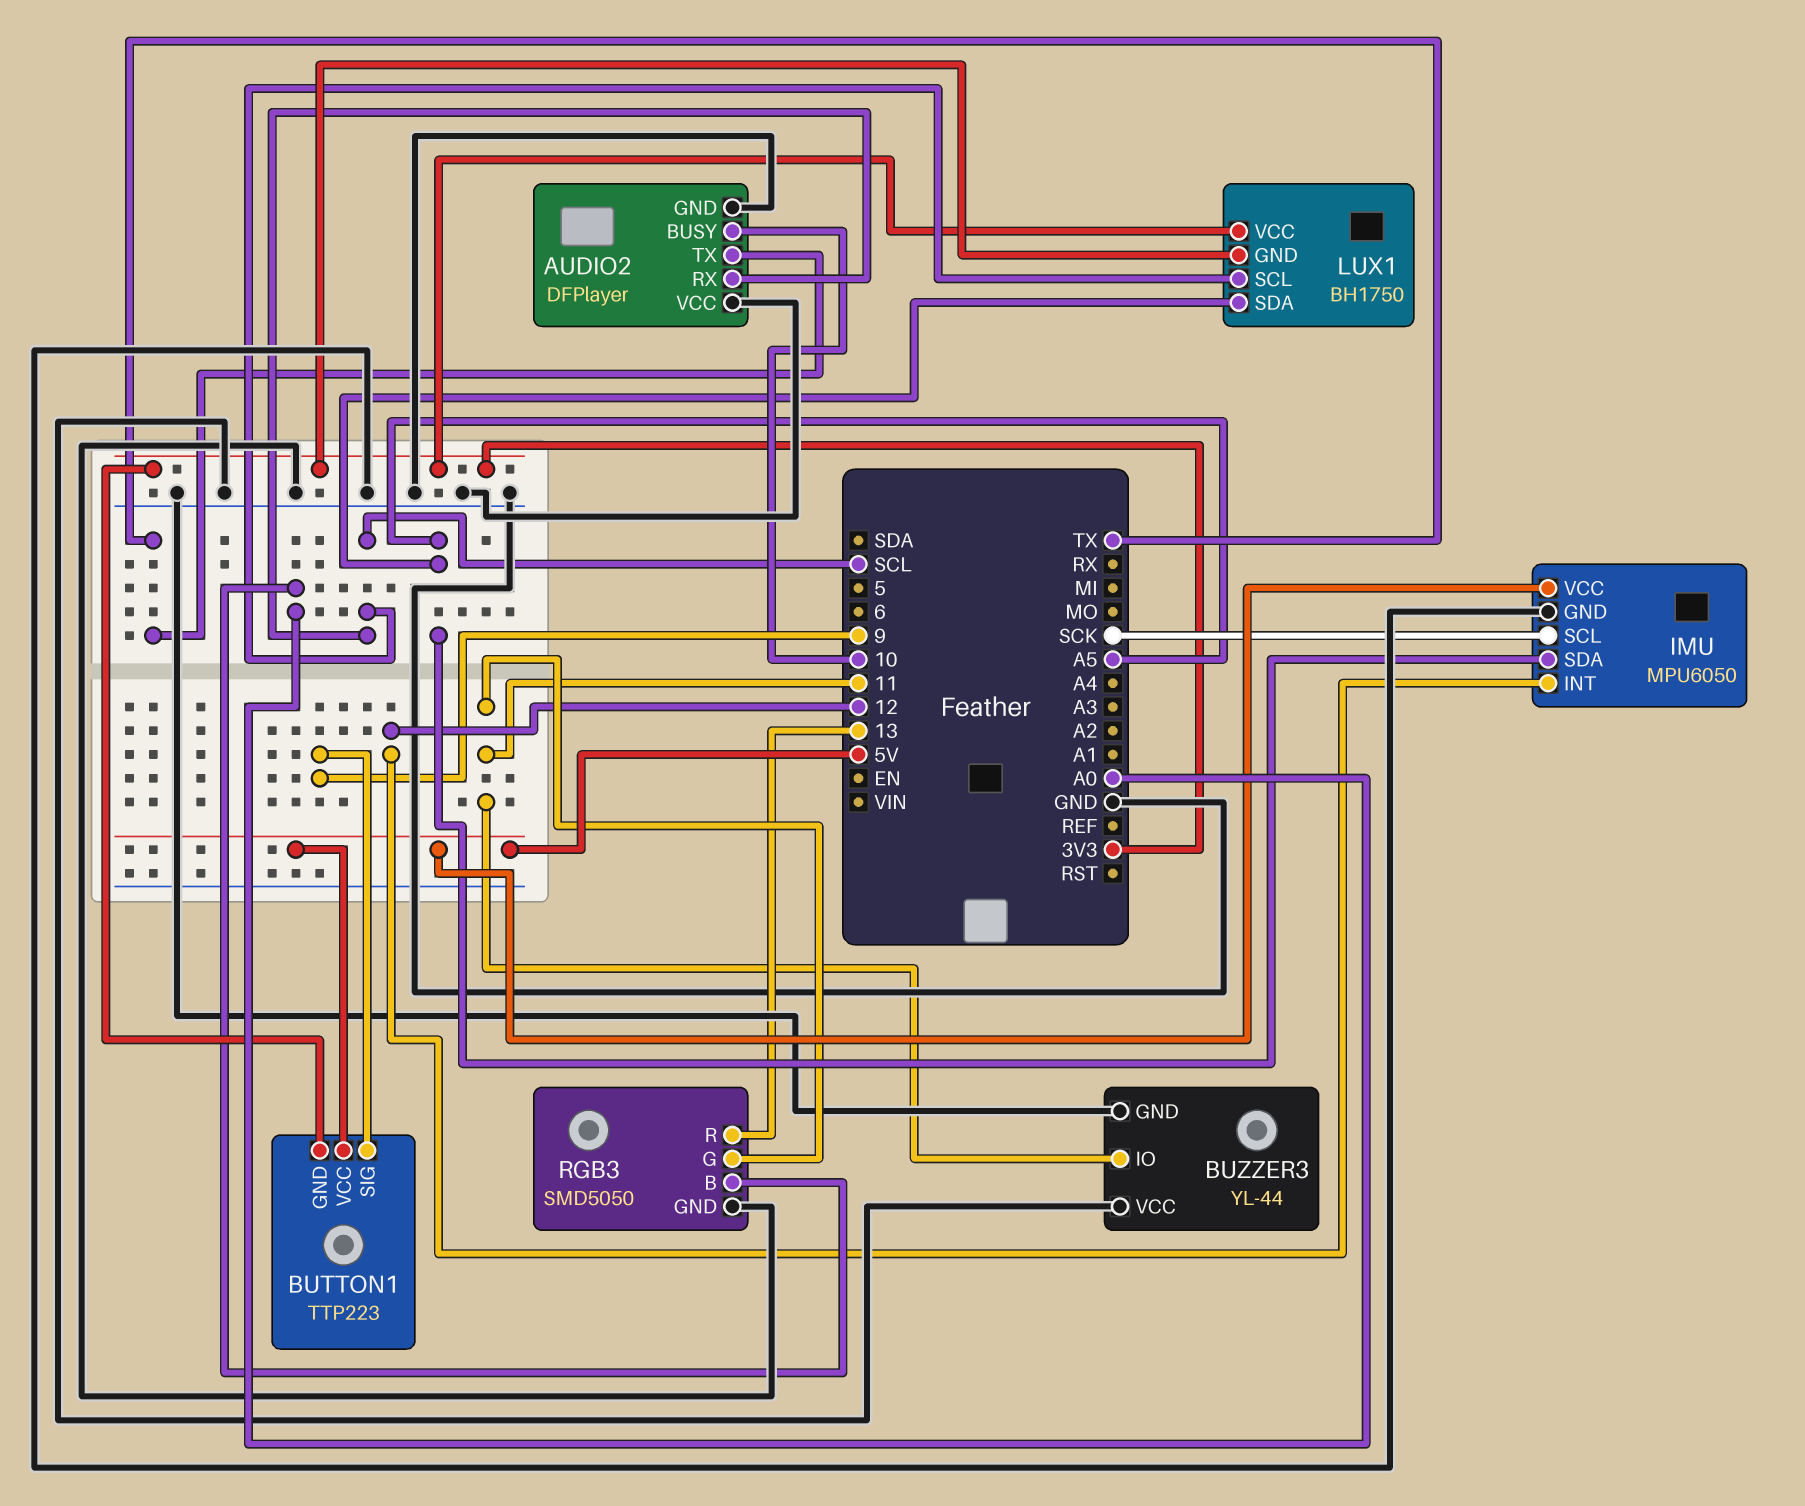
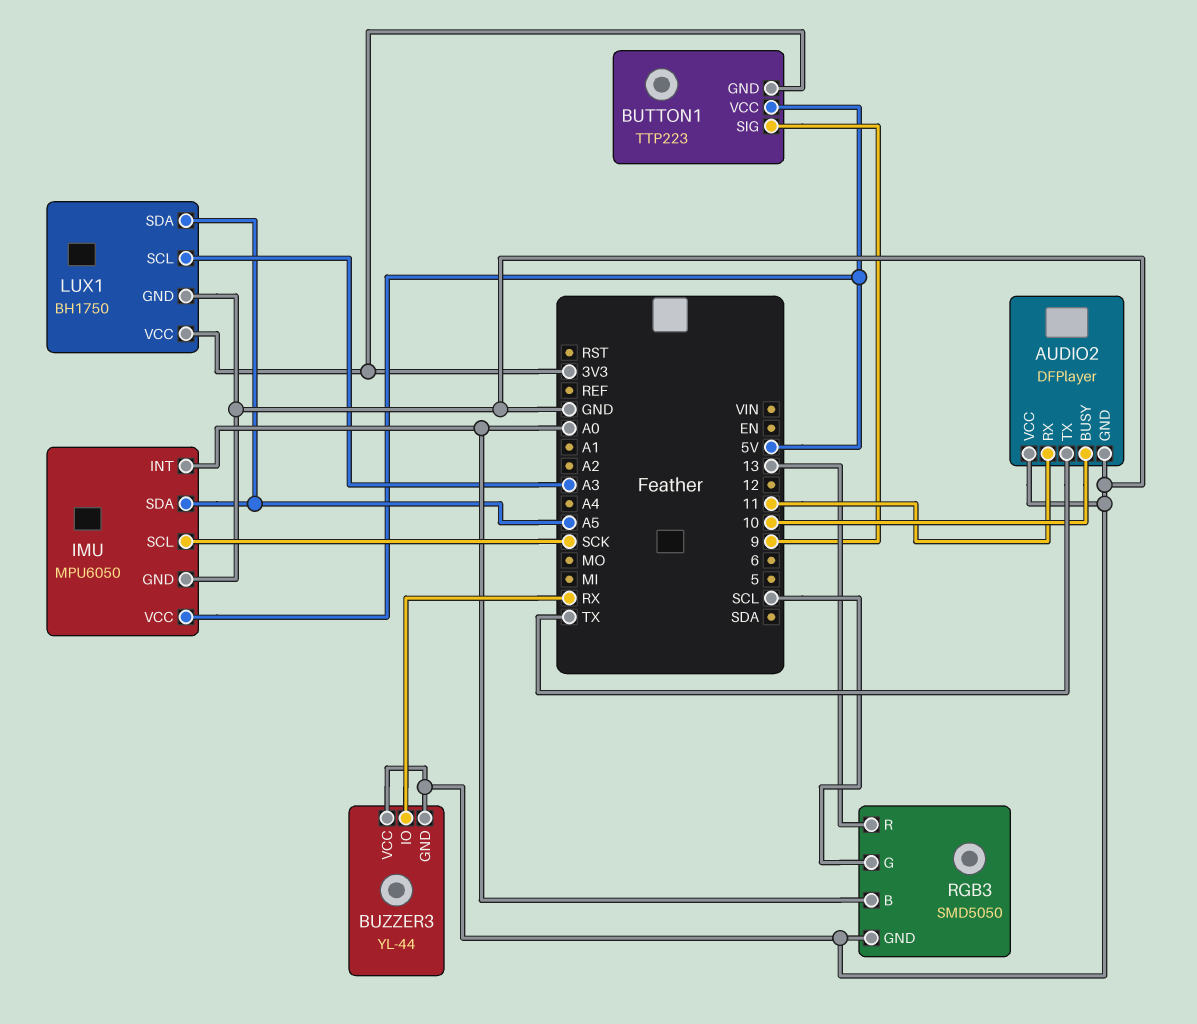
AUDIO2 pin RX: SCL -> 11
BUZZER3 pin IO: 11 -> RX
IMU pin INT: 12 -> A0
LUX1 pin GND: 3V3 -> GND
LUX1 pin SCL: SCL -> A3
RGB3 pin G: 11 -> SCL

